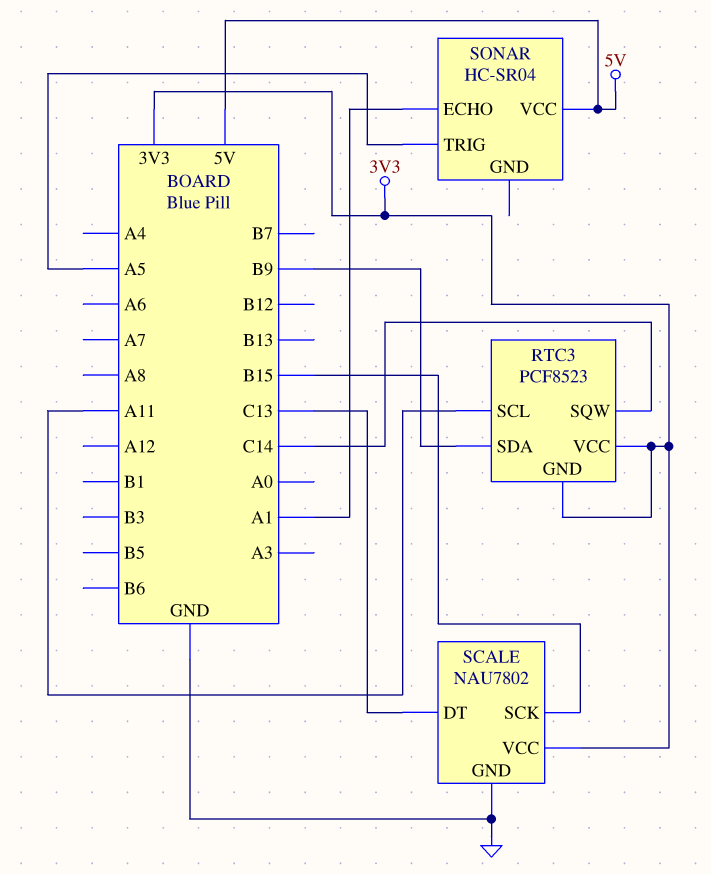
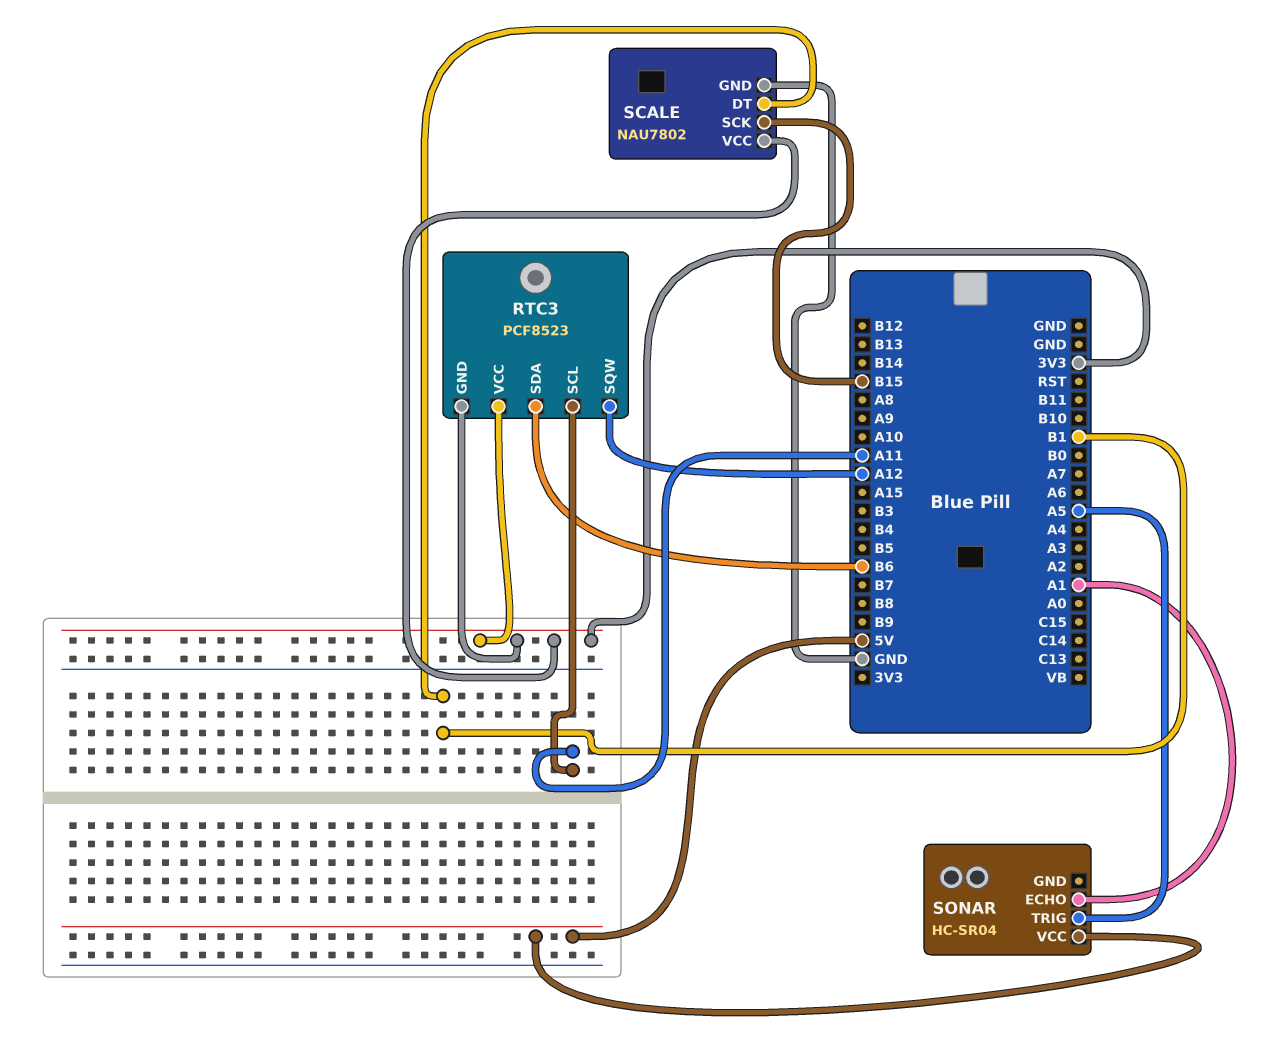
RTC3 pin SDA: B9 -> B6
RTC3 pin SQW: C14 -> A12
SCALE pin DT: C13 -> B1

